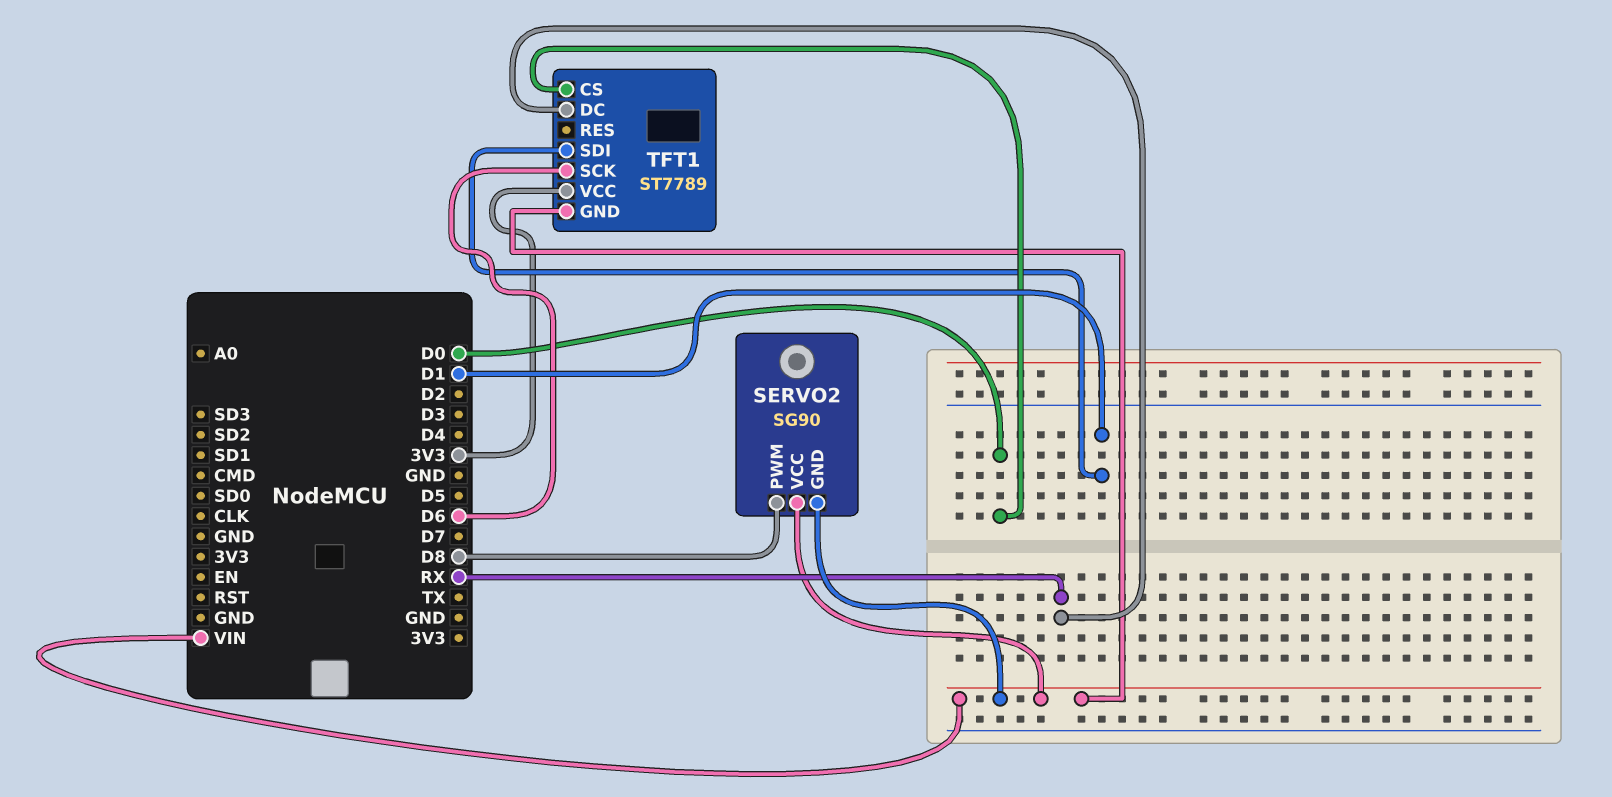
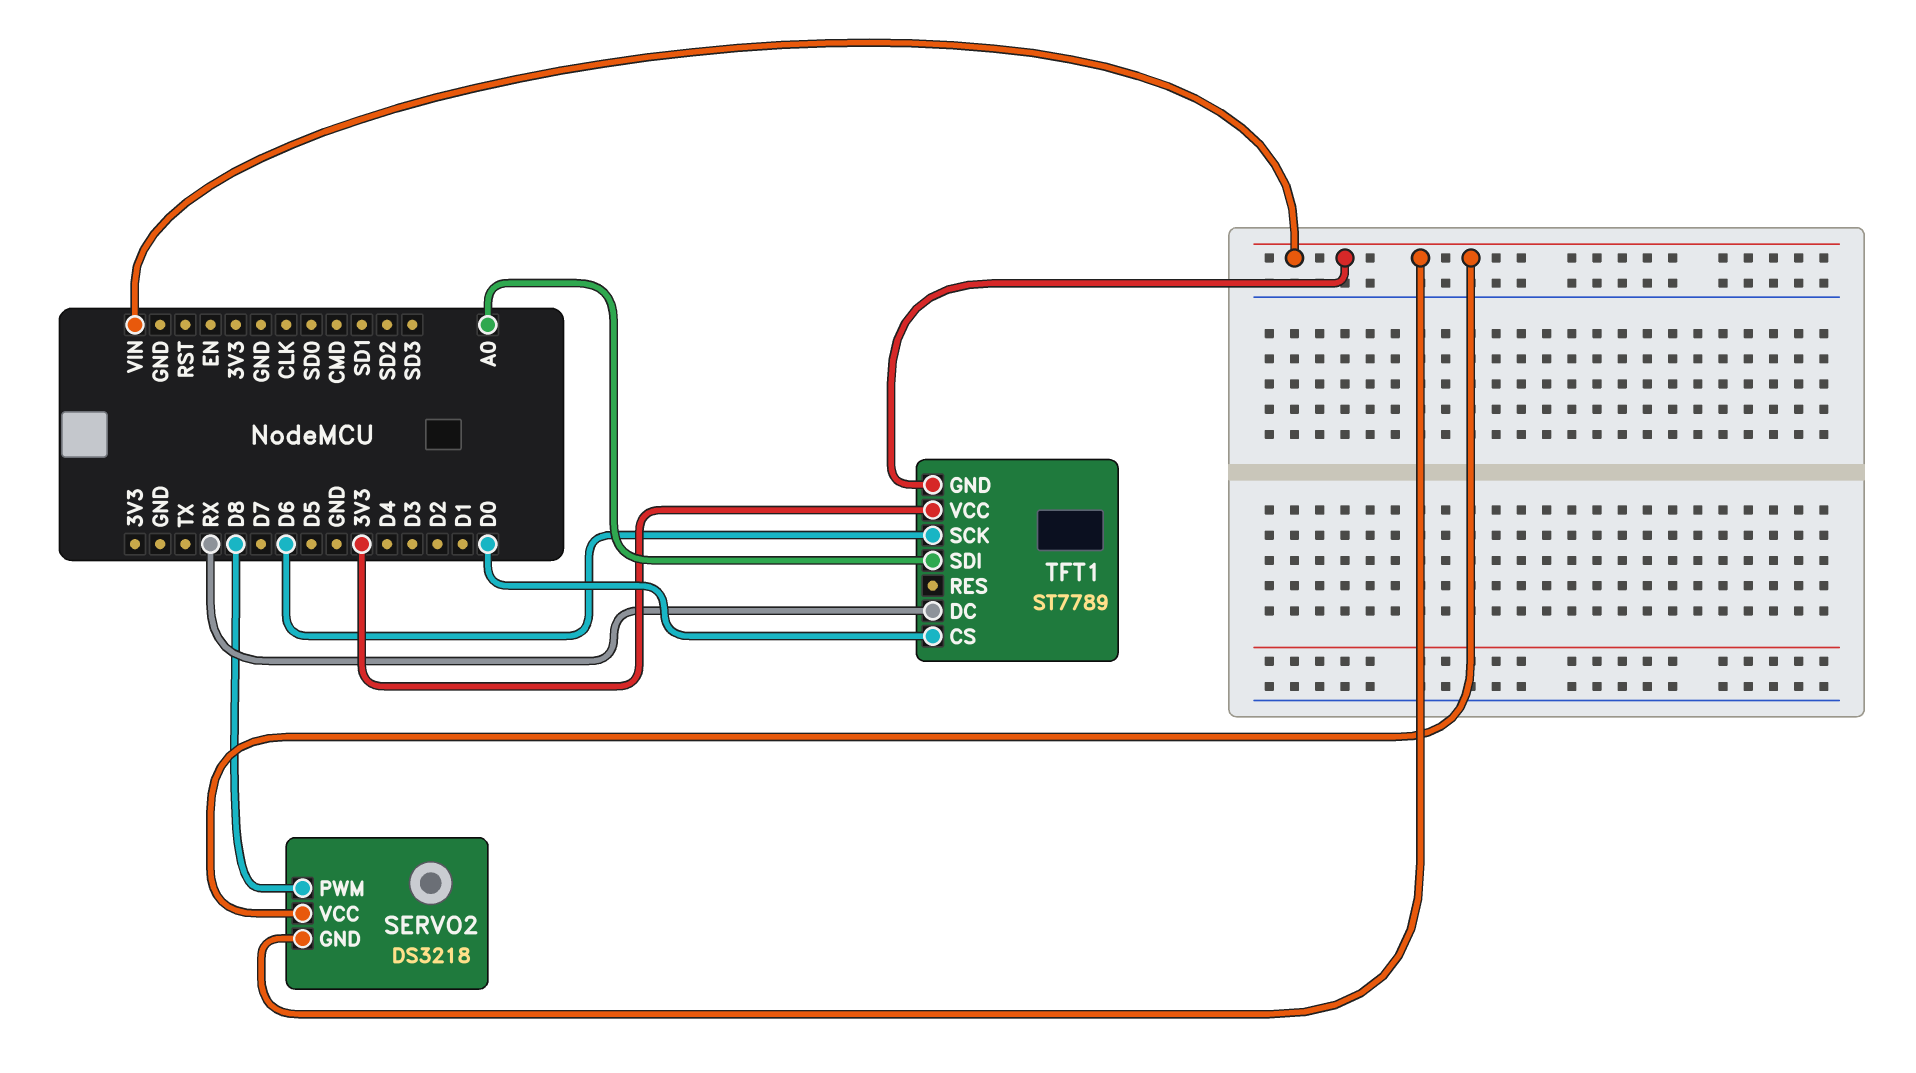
SERVO2: SG90 -> DS3218
TFT1 pin SDI: D1 -> A0

